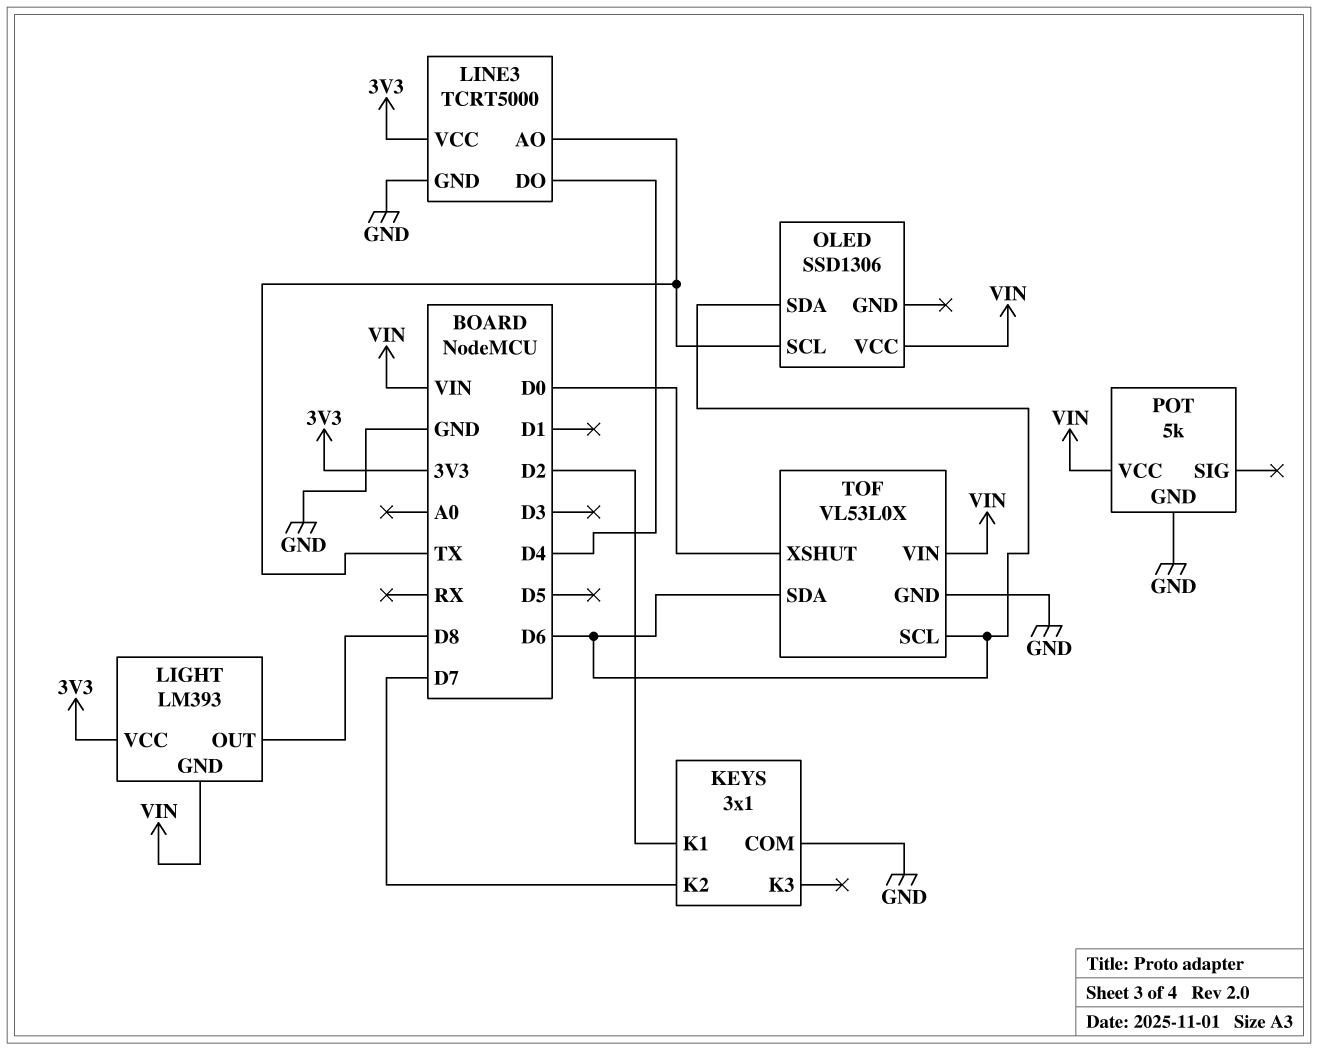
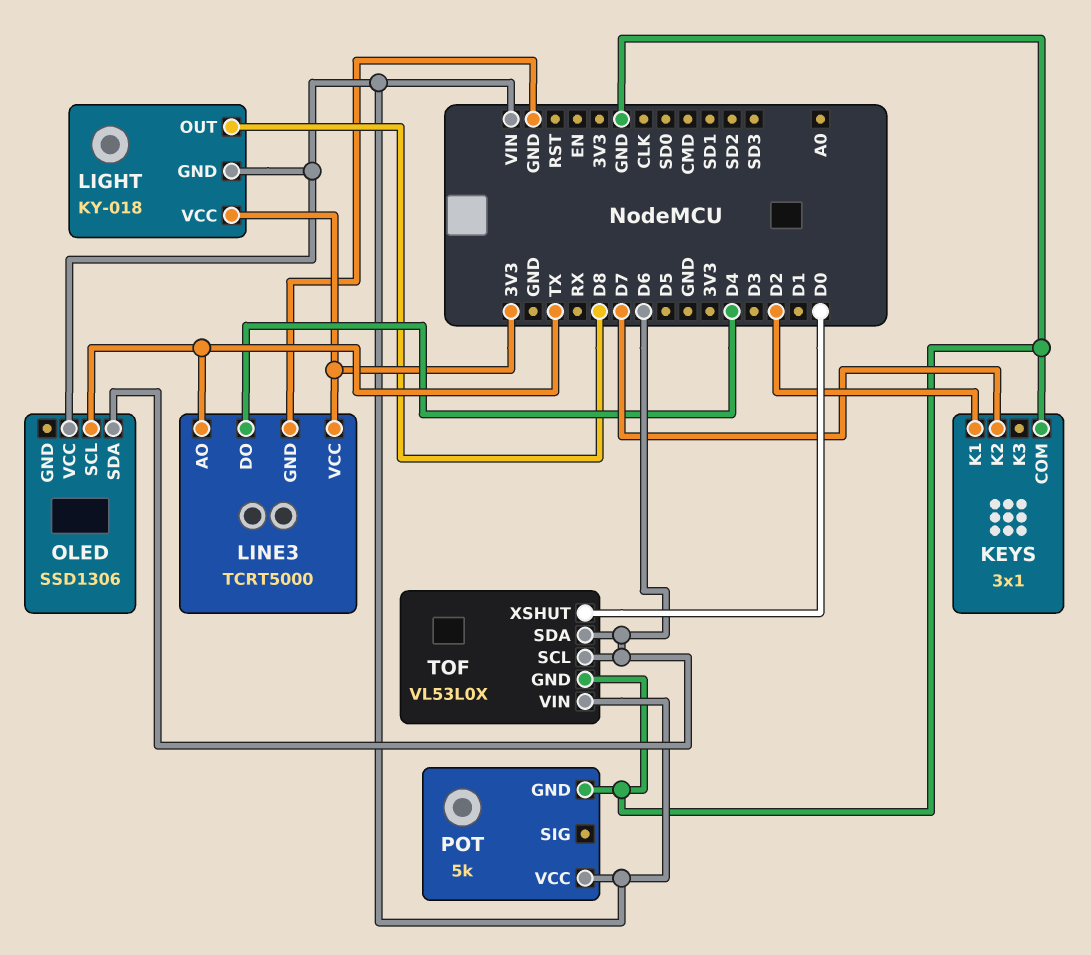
LIGHT: LM393 -> KY-018

